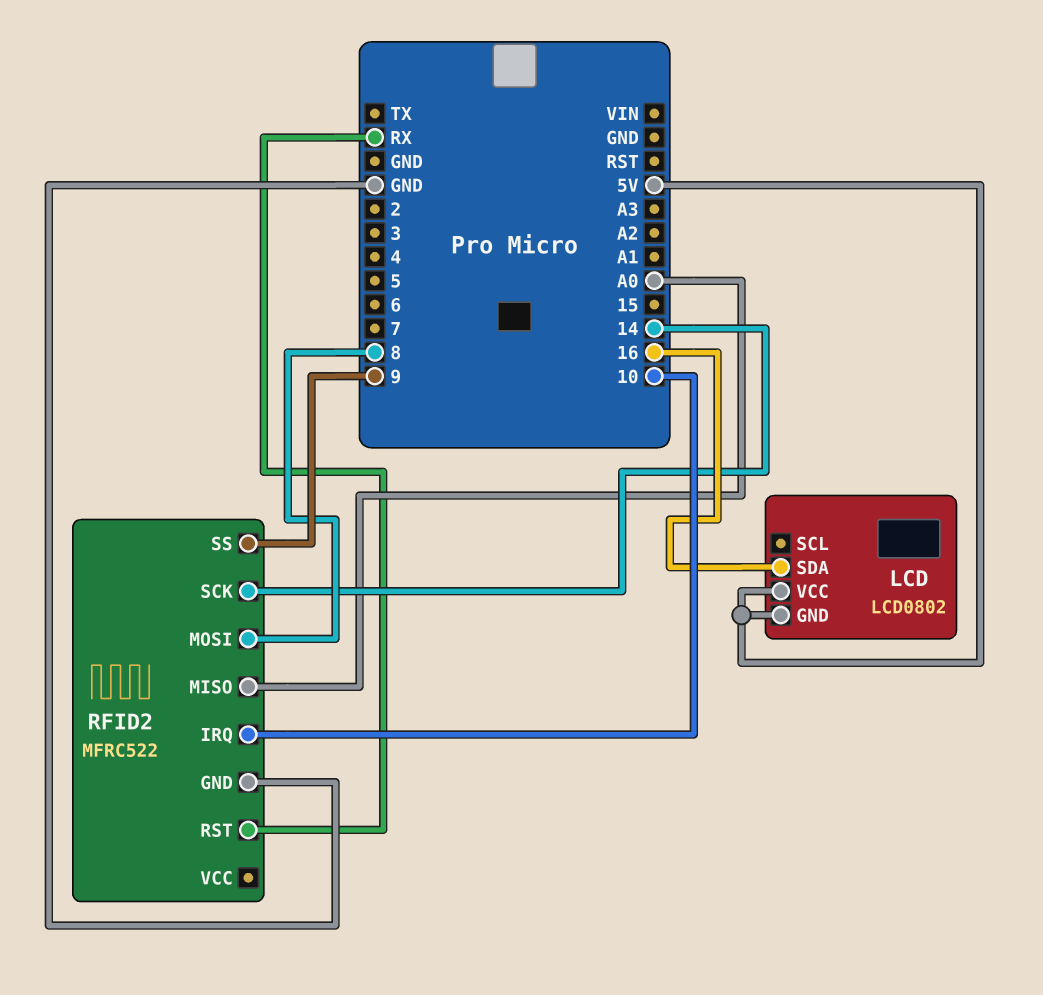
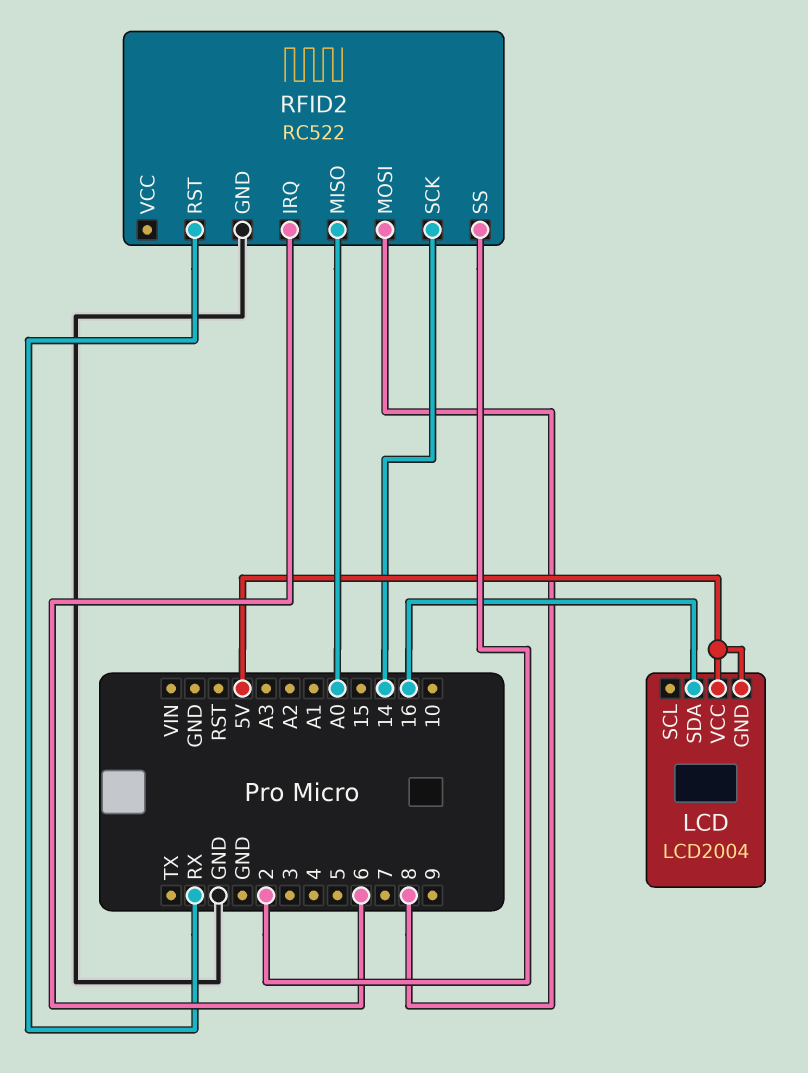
LCD: LCD0802 -> LCD2004
RFID2: MFRC522 -> RC522
RFID2 pin IRQ: 10 -> 6
RFID2 pin SS: 9 -> 2

